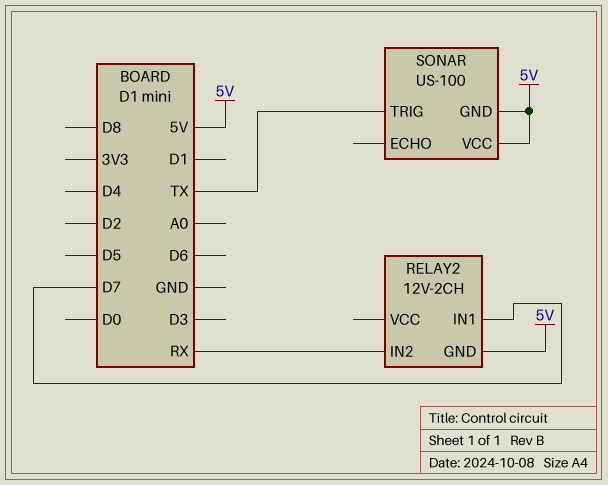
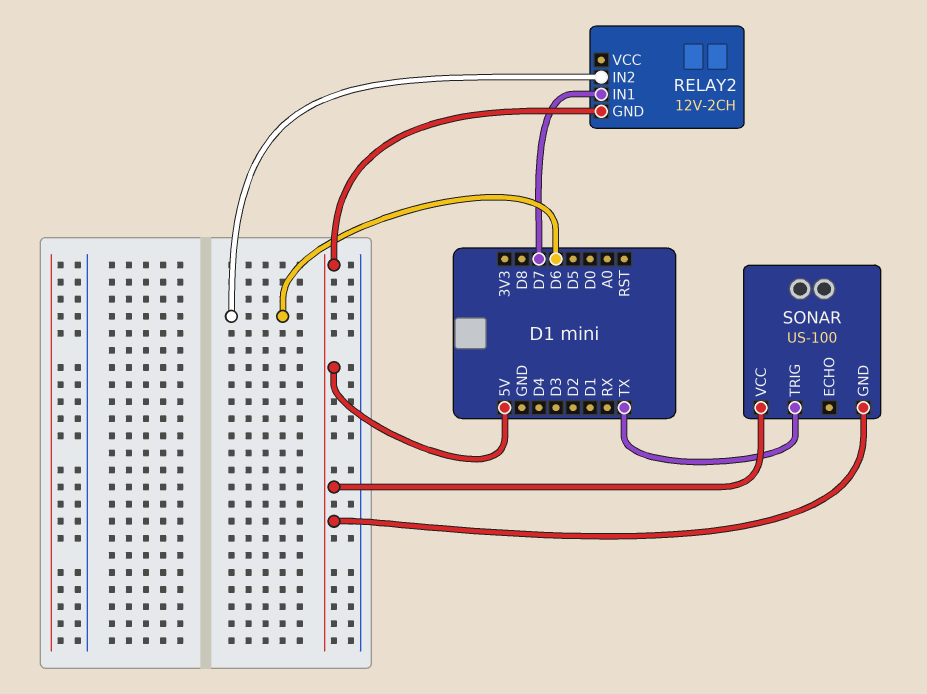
RELAY2 pin IN2: RX -> D6

